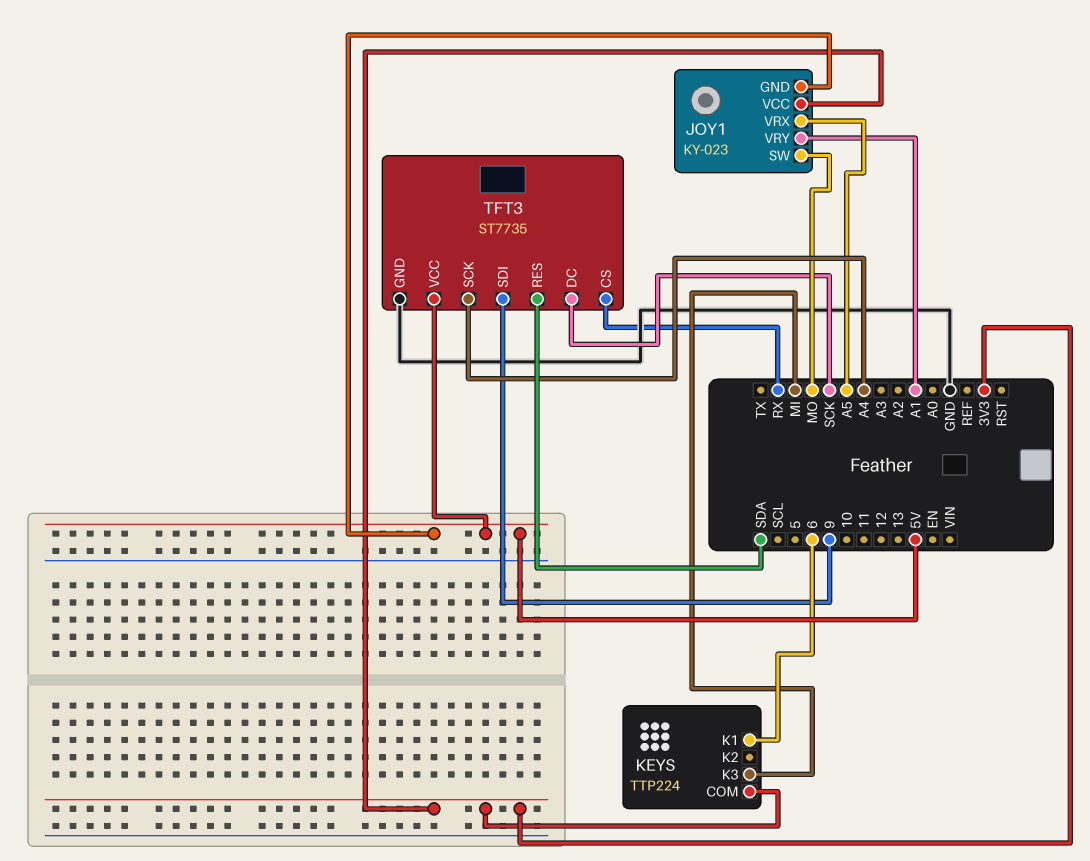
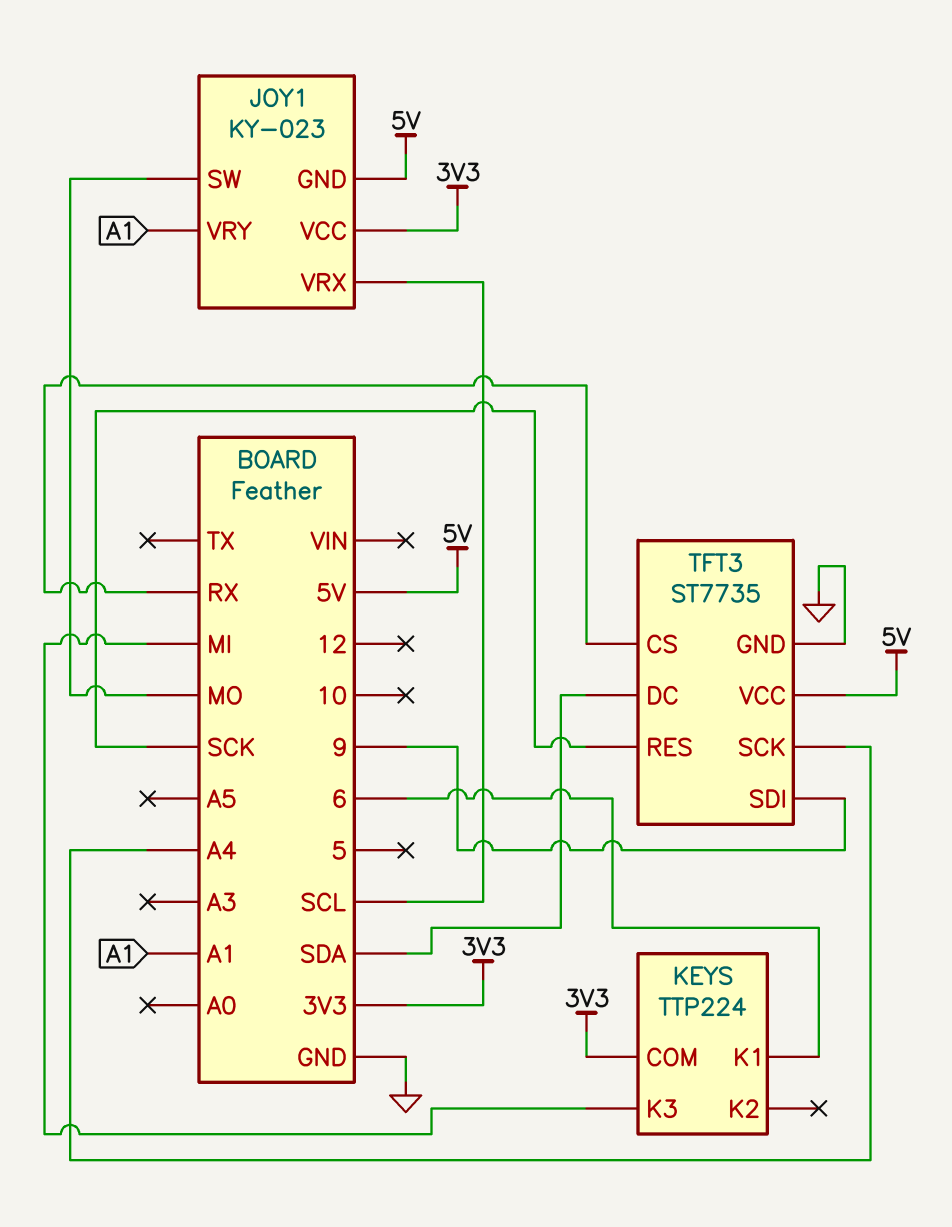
JOY1 pin VRX: A5 -> SCL
TFT3 pin DC: SCK -> SDA
TFT3 pin RES: SDA -> SCK

